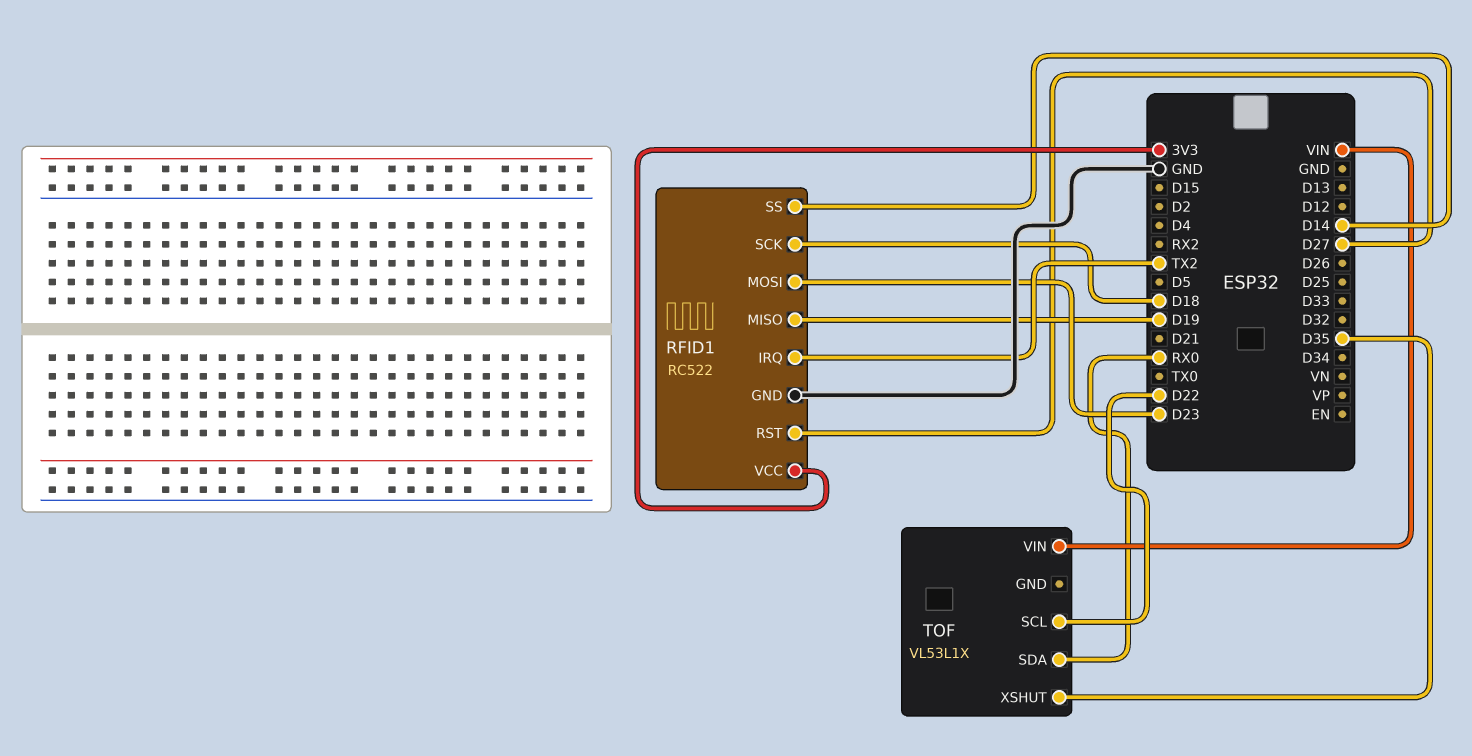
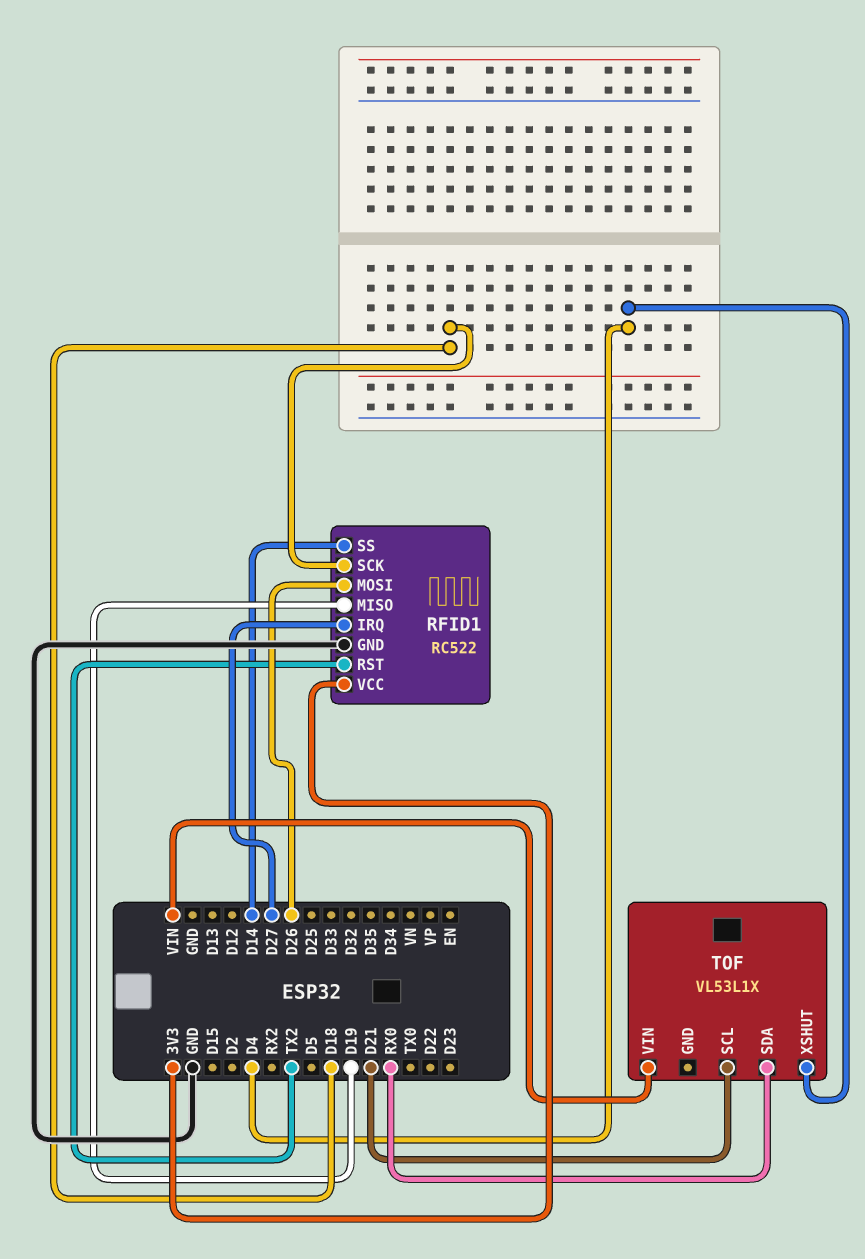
RFID1 pin IRQ: TX2 -> D27
RFID1 pin MOSI: D23 -> D26
RFID1 pin RST: D27 -> TX2
TOF pin SCL: D22 -> D21
TOF pin XSHUT: D35 -> D4

